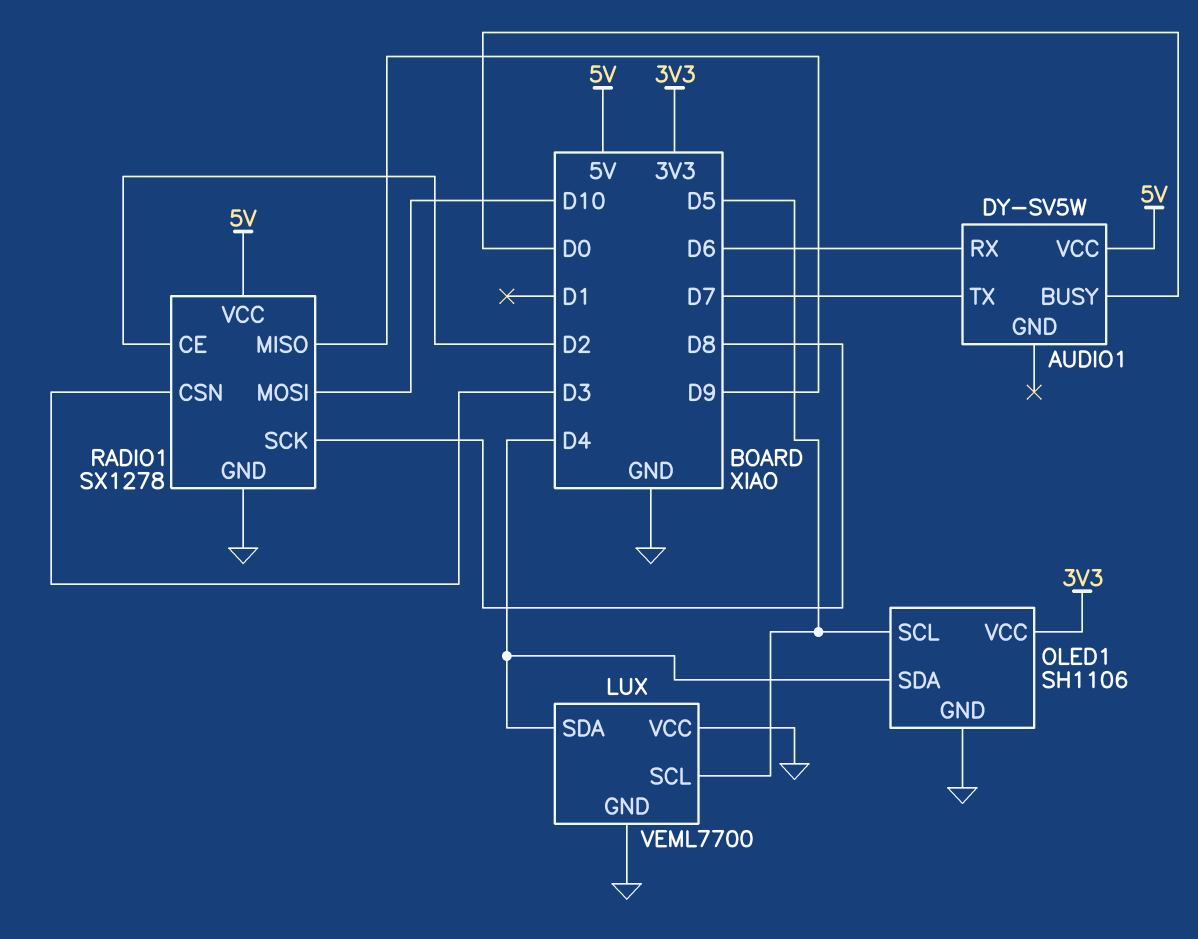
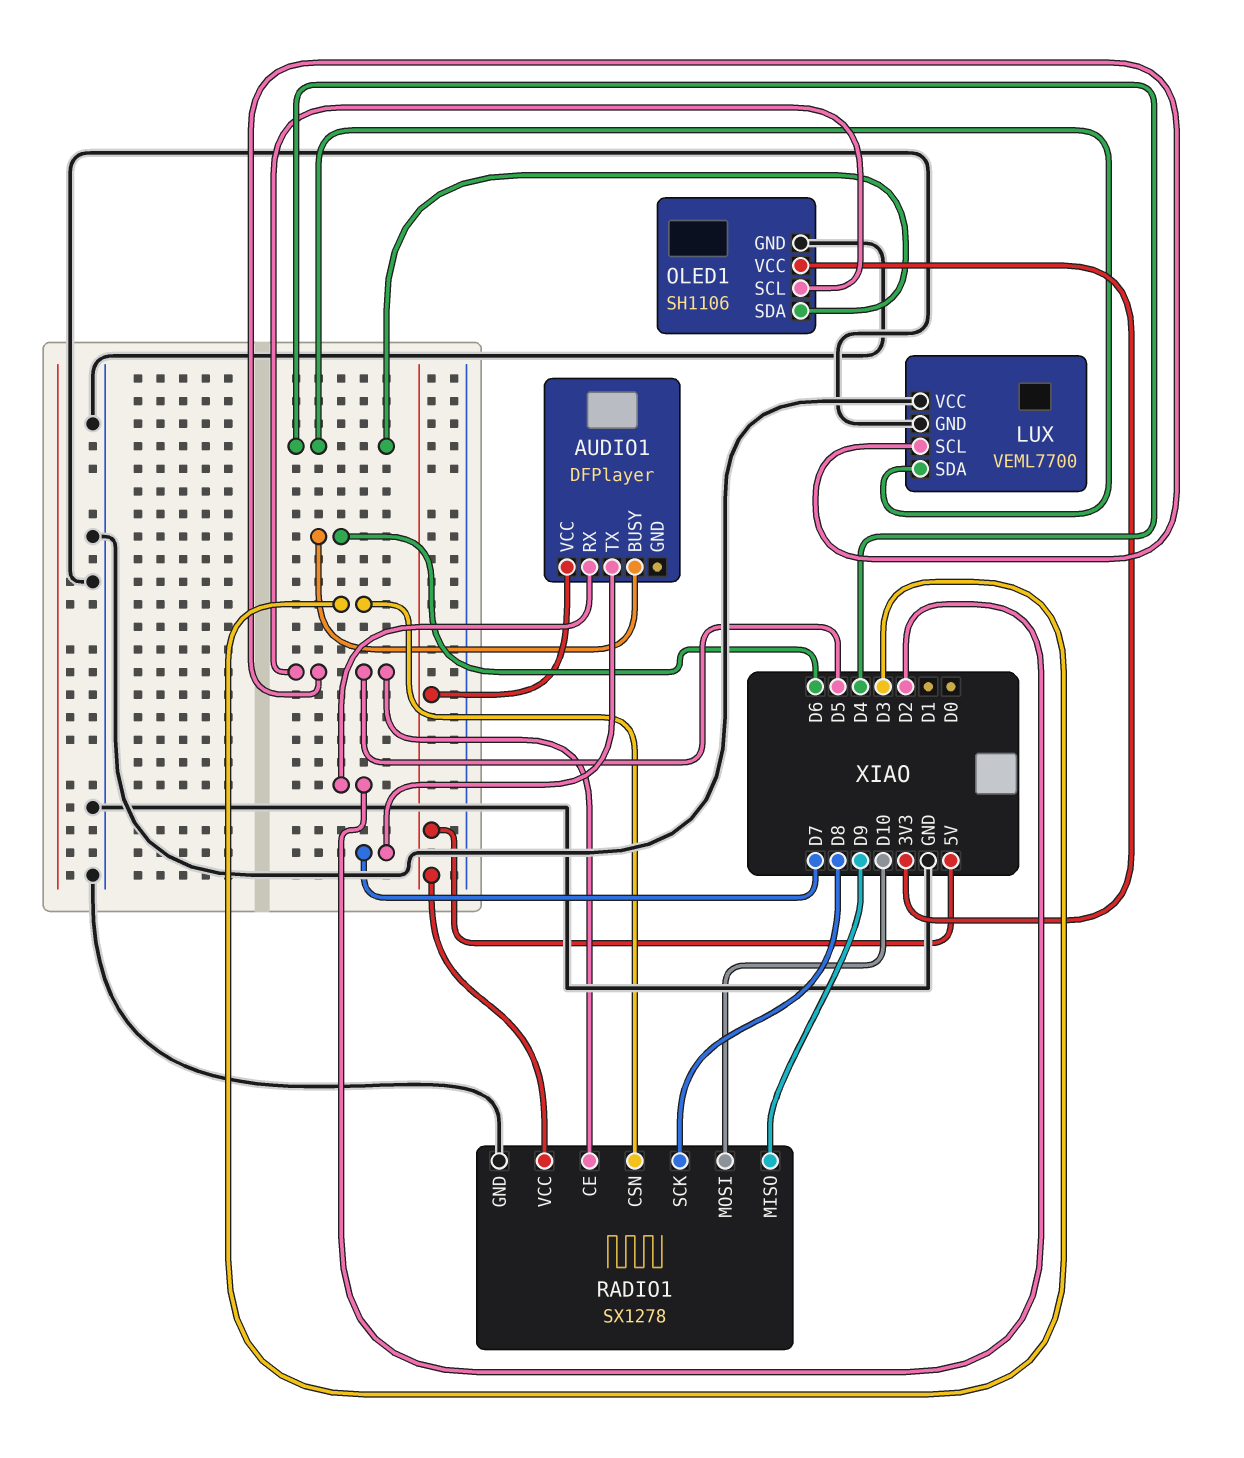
AUDIO1: DY-SV5W -> DFPlayer
AUDIO1 pin BUSY: D0 -> D6
AUDIO1 pin RX: D6 -> D2
RADIO1 pin CE: D2 -> D5

